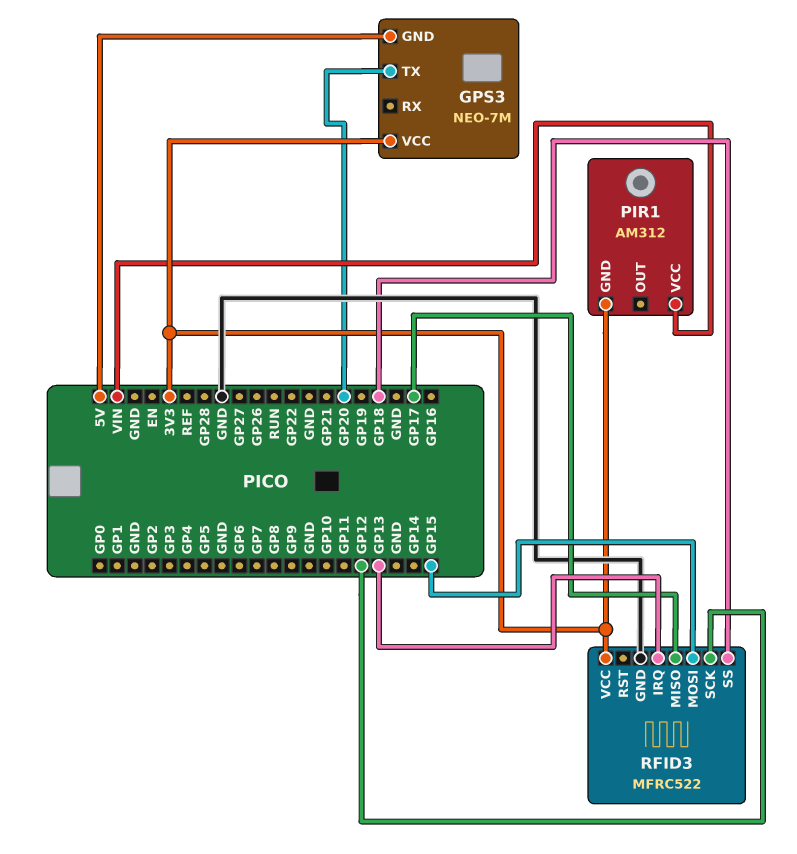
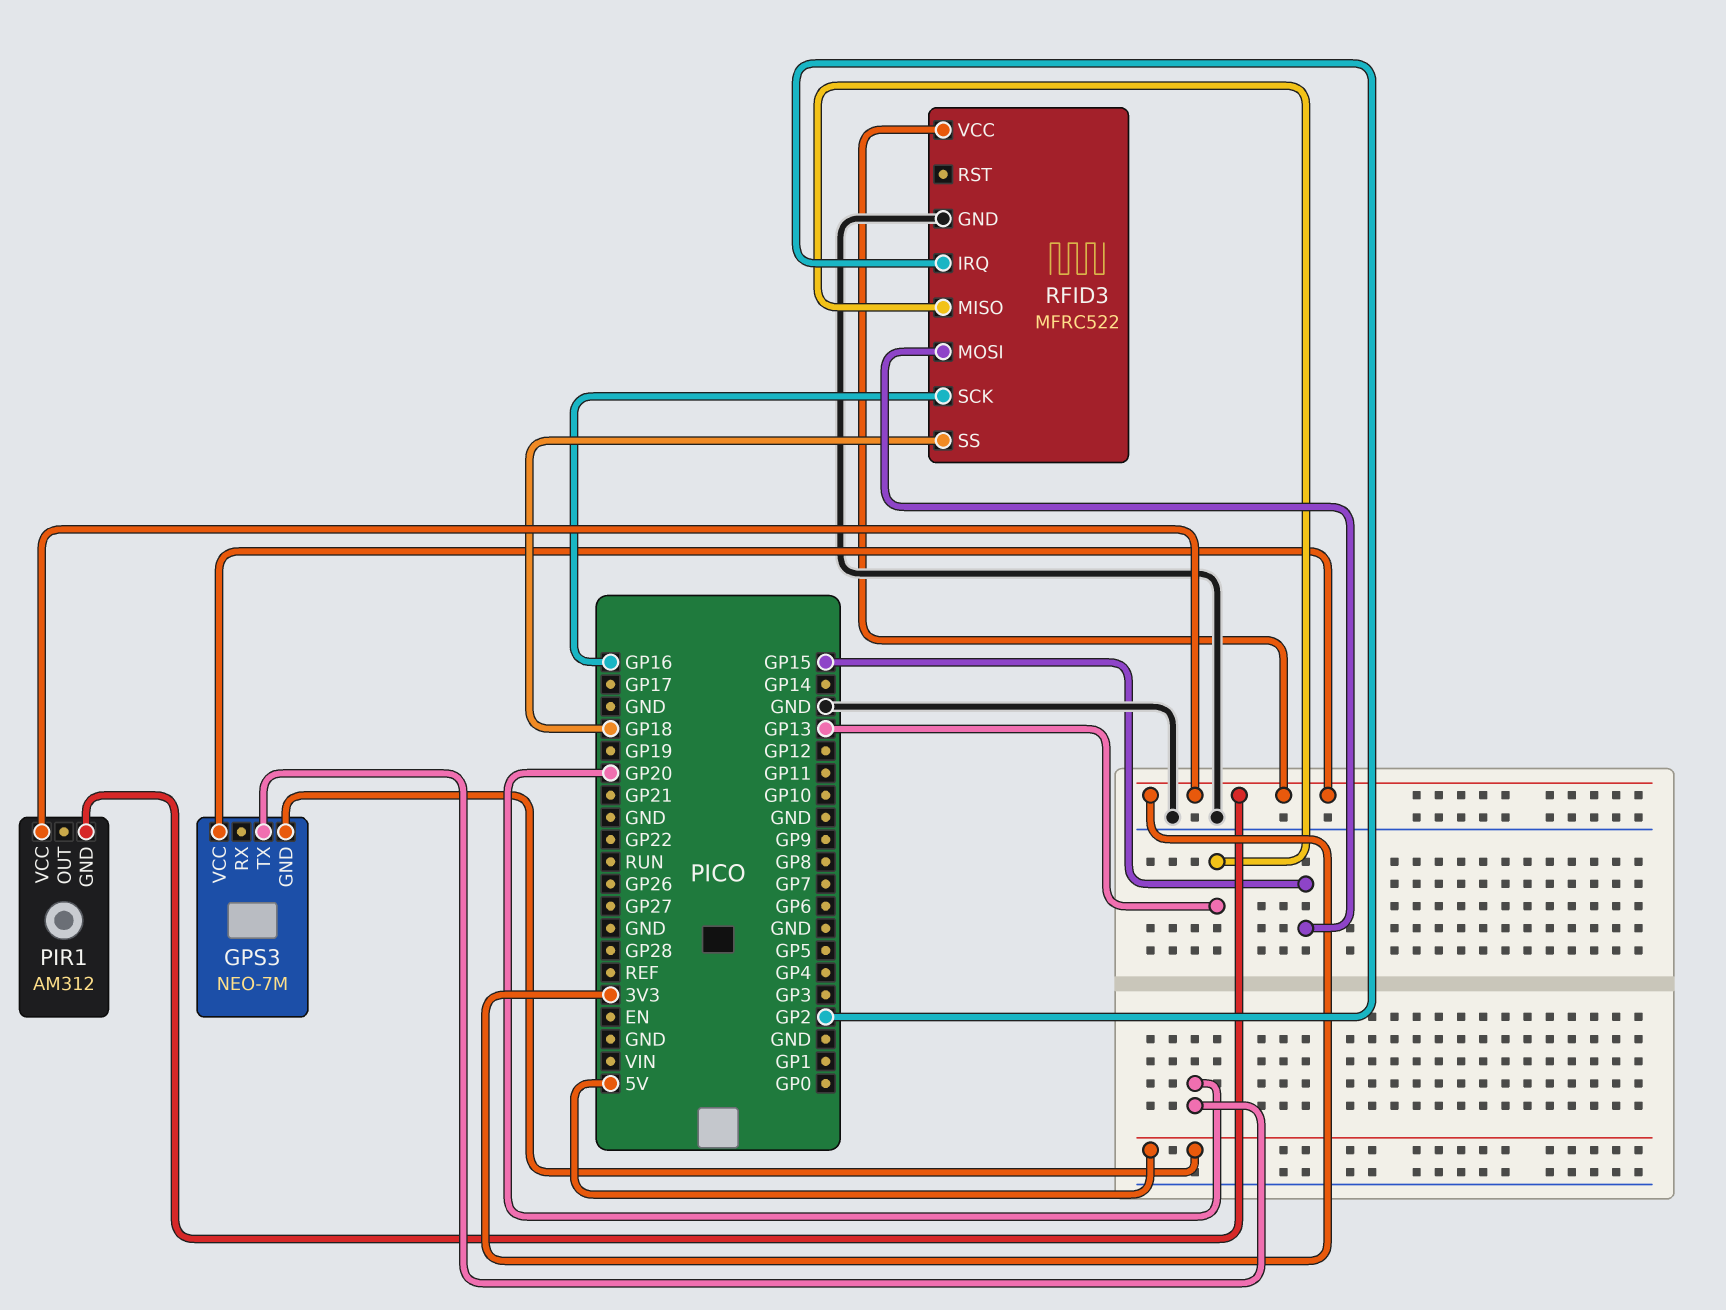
PIR1 pin VCC: VIN -> 3V3
RFID3 pin IRQ: GP13 -> GP2
RFID3 pin MISO: GP17 -> GP13
RFID3 pin SCK: GP12 -> GP16

